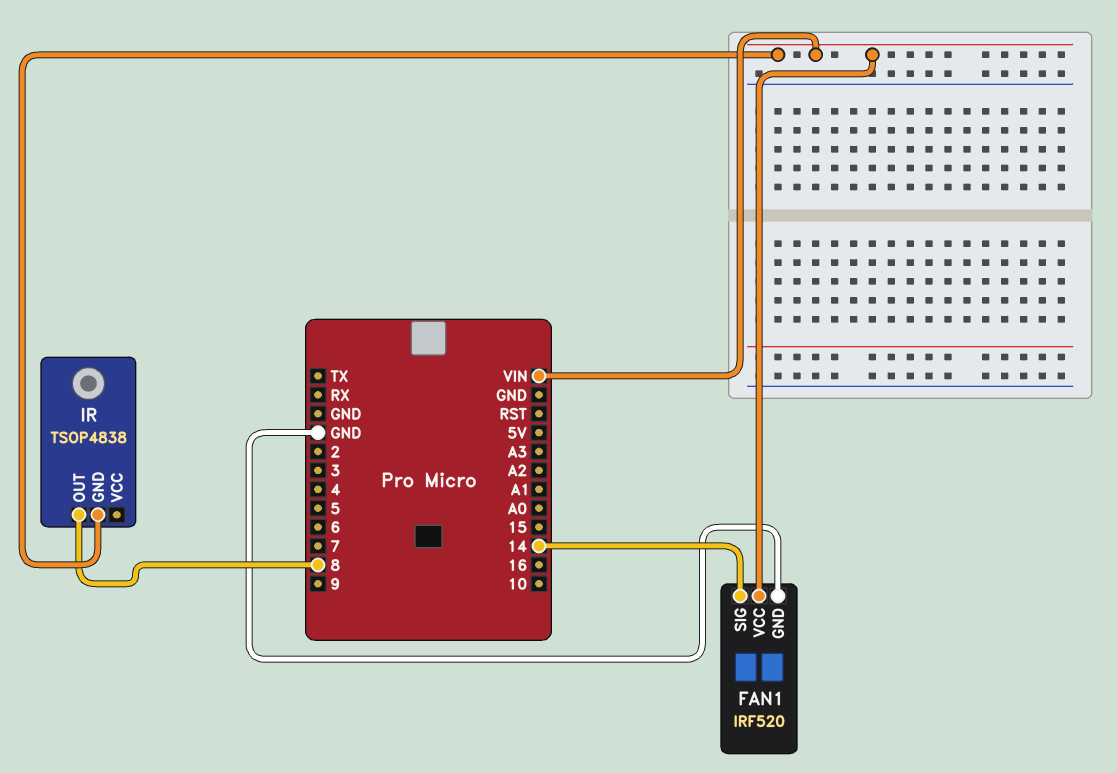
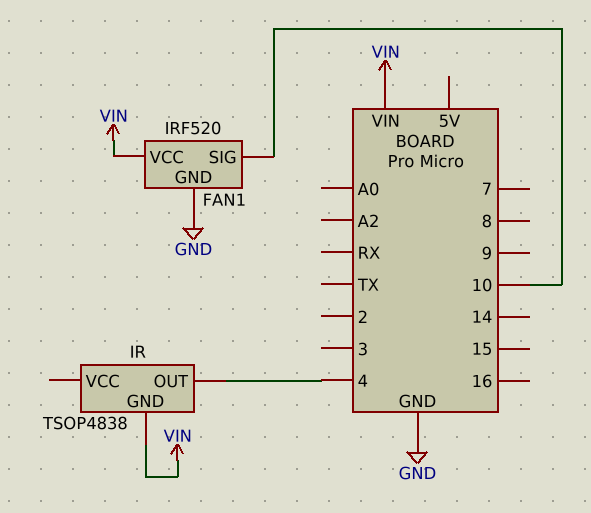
FAN1 pin SIG: 14 -> 10
IR pin OUT: 8 -> 4

